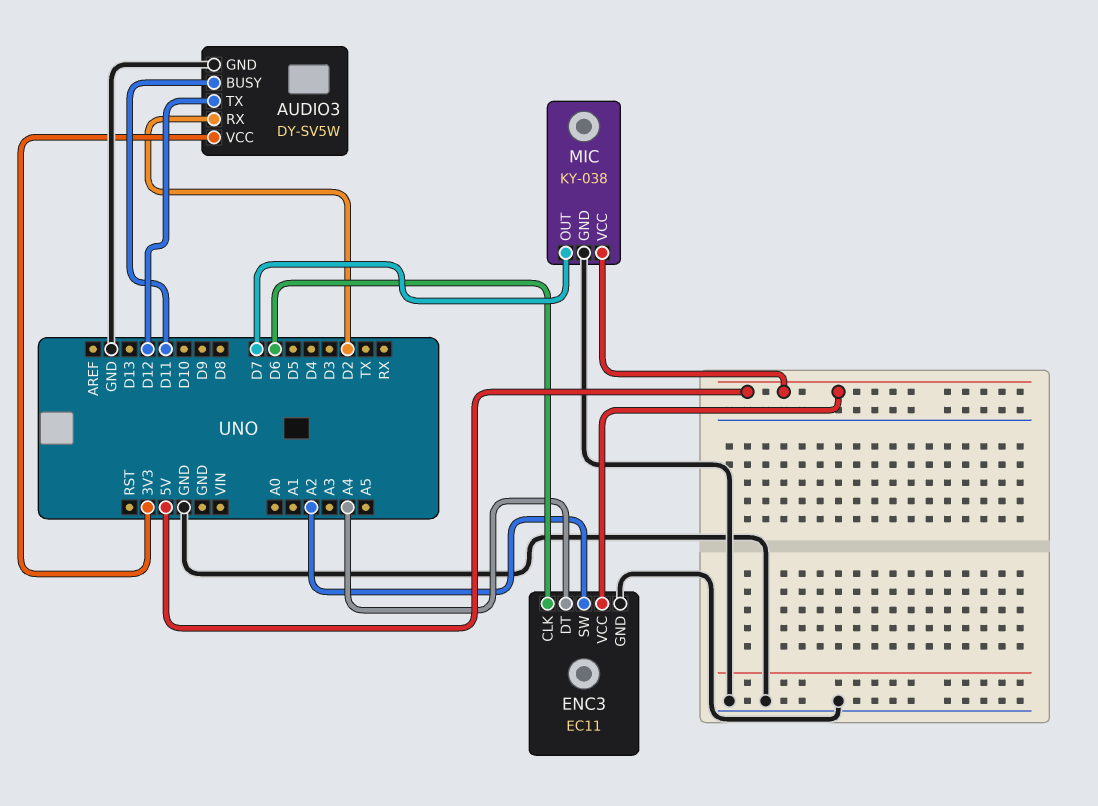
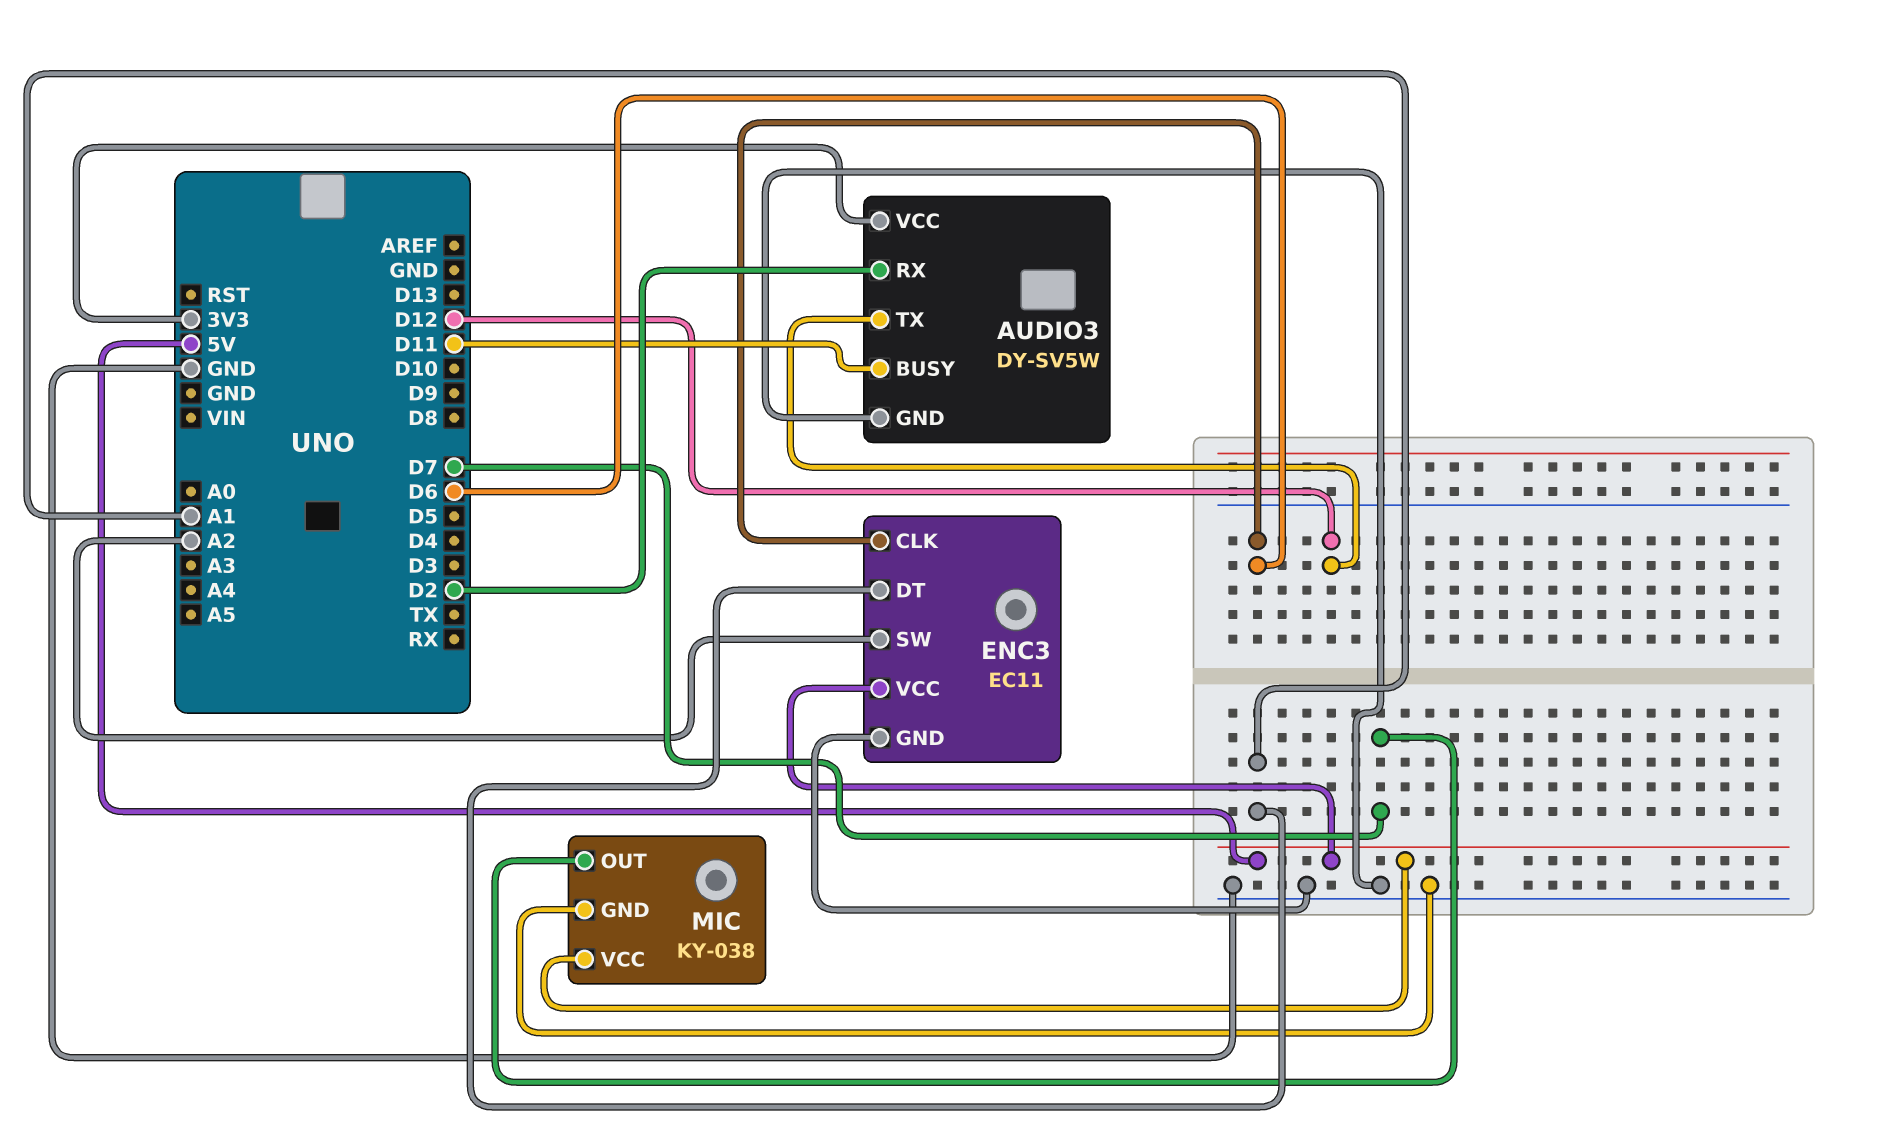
ENC3 pin DT: A4 -> A1

